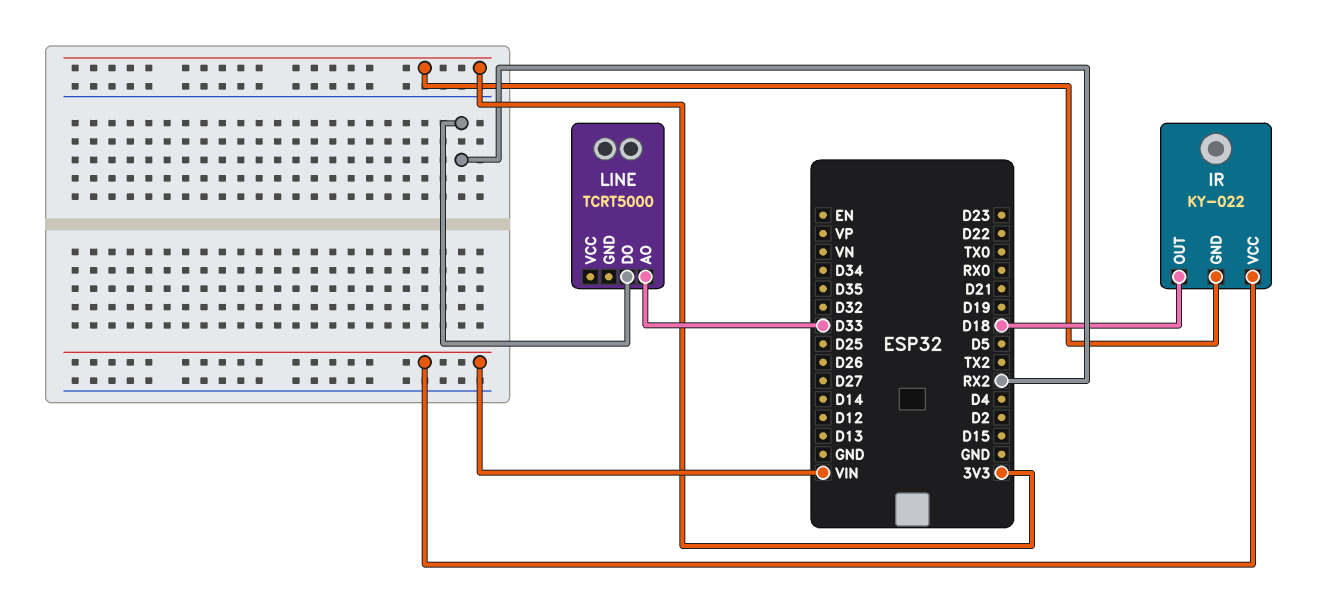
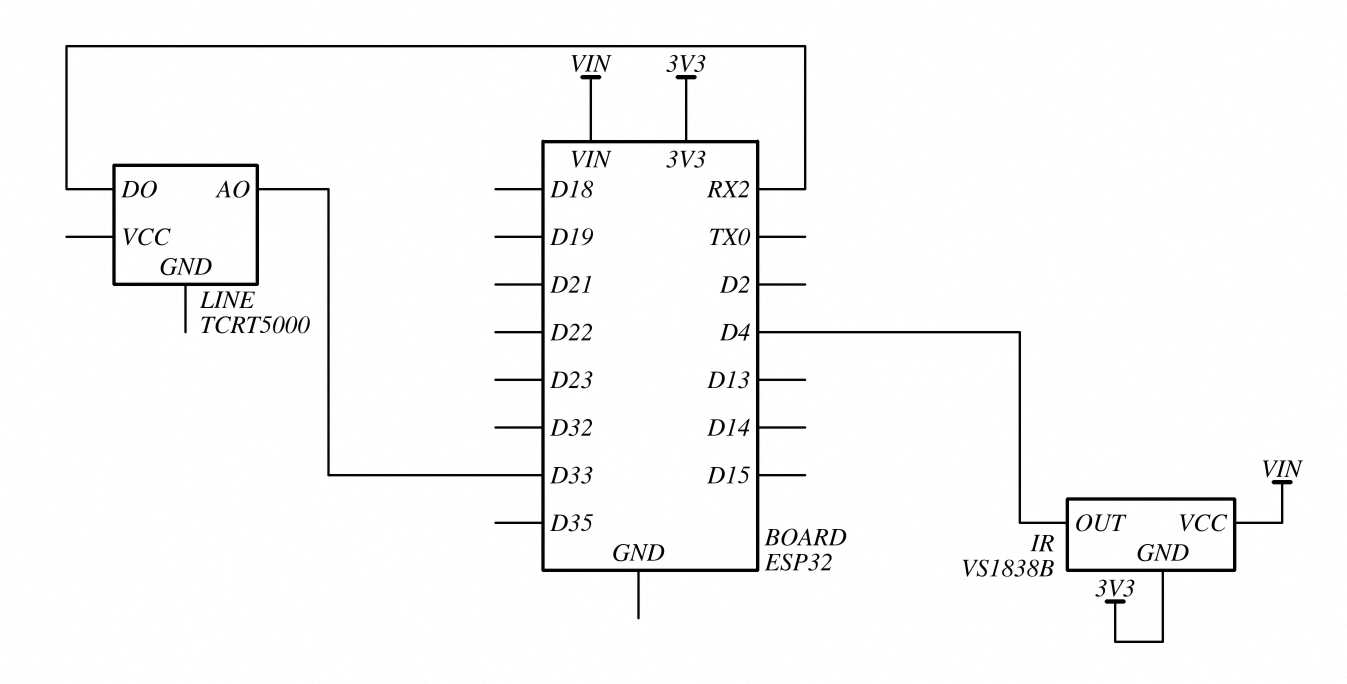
IR: KY-022 -> VS1838B
IR pin OUT: D18 -> D4

